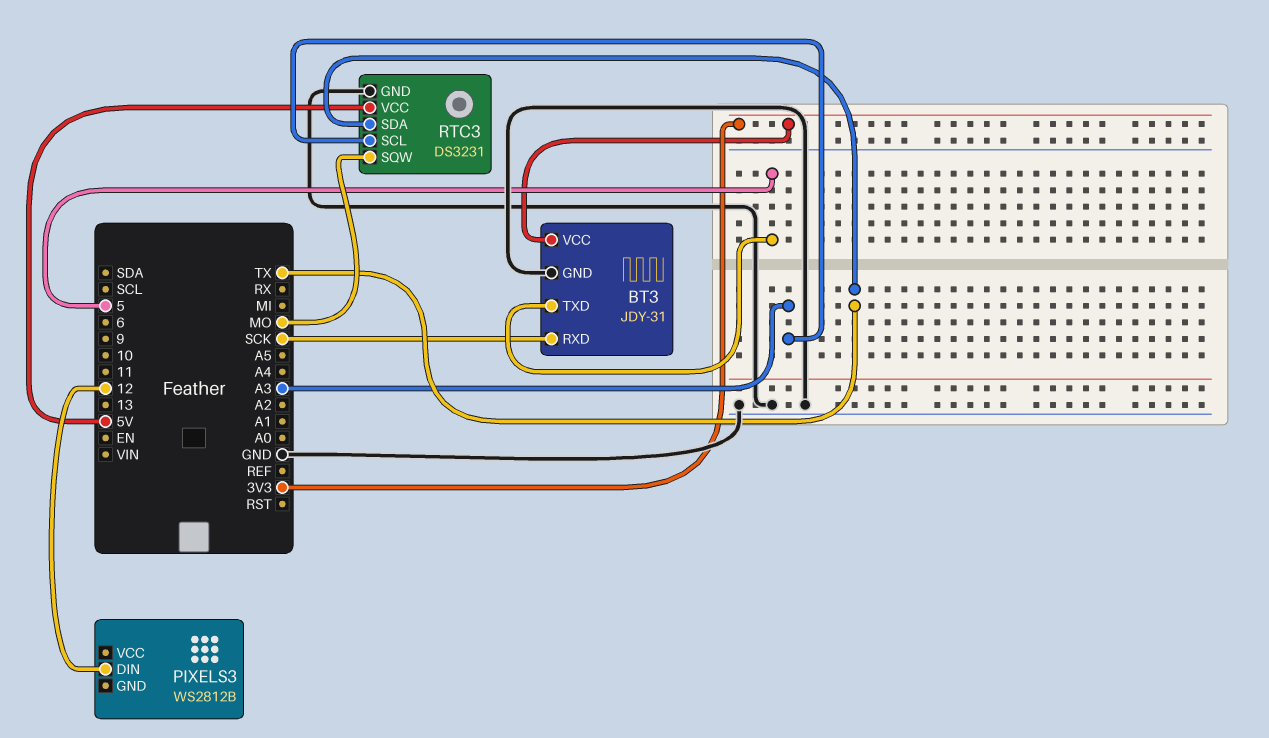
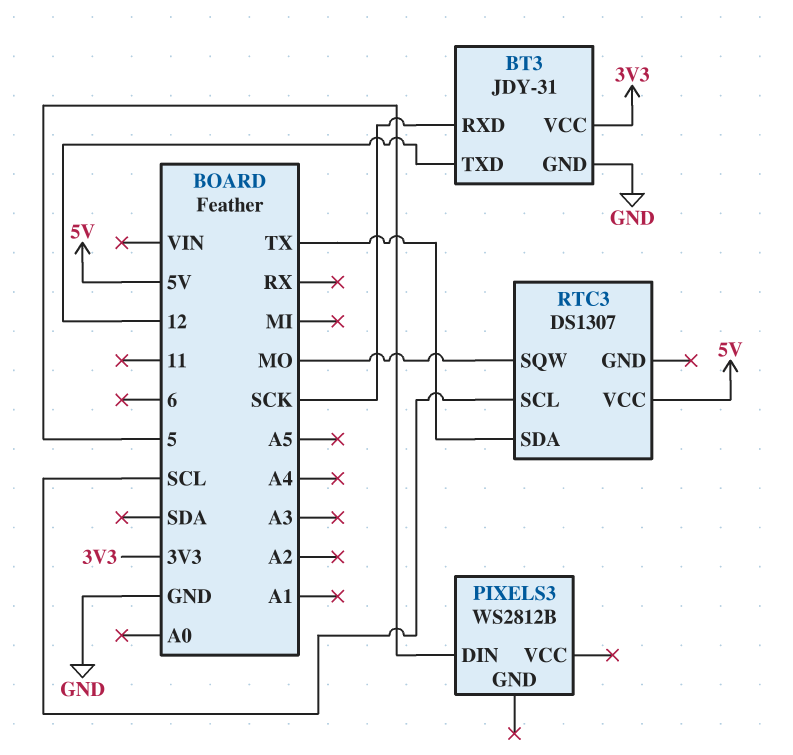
BT3 pin TXD: 5 -> 12
PIXELS3 pin DIN: 12 -> 5
RTC3: DS3231 -> DS1307
RTC3 pin GND: GND -> none
RTC3 pin SCL: A3 -> SCL

